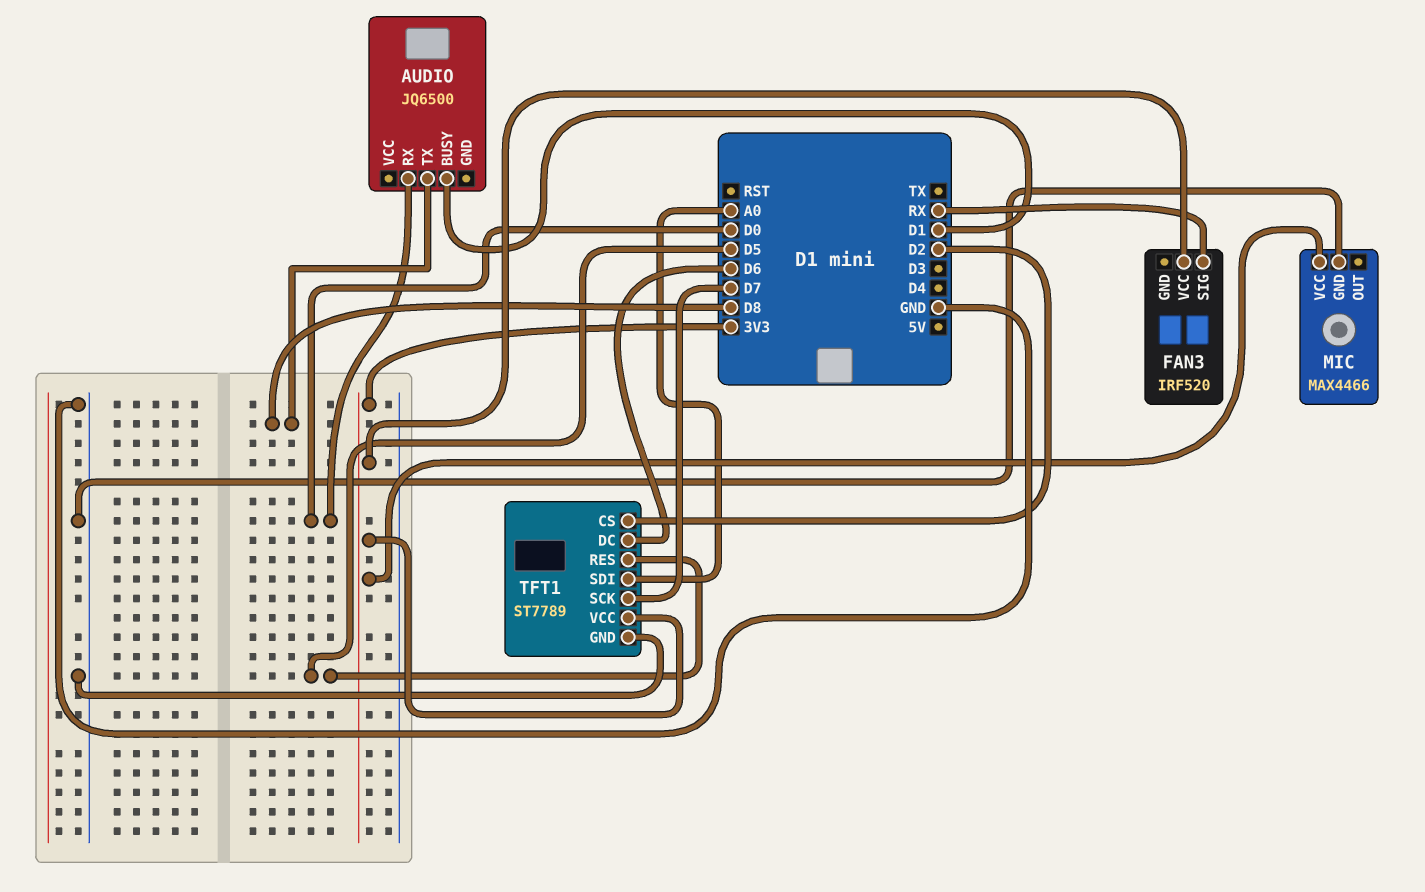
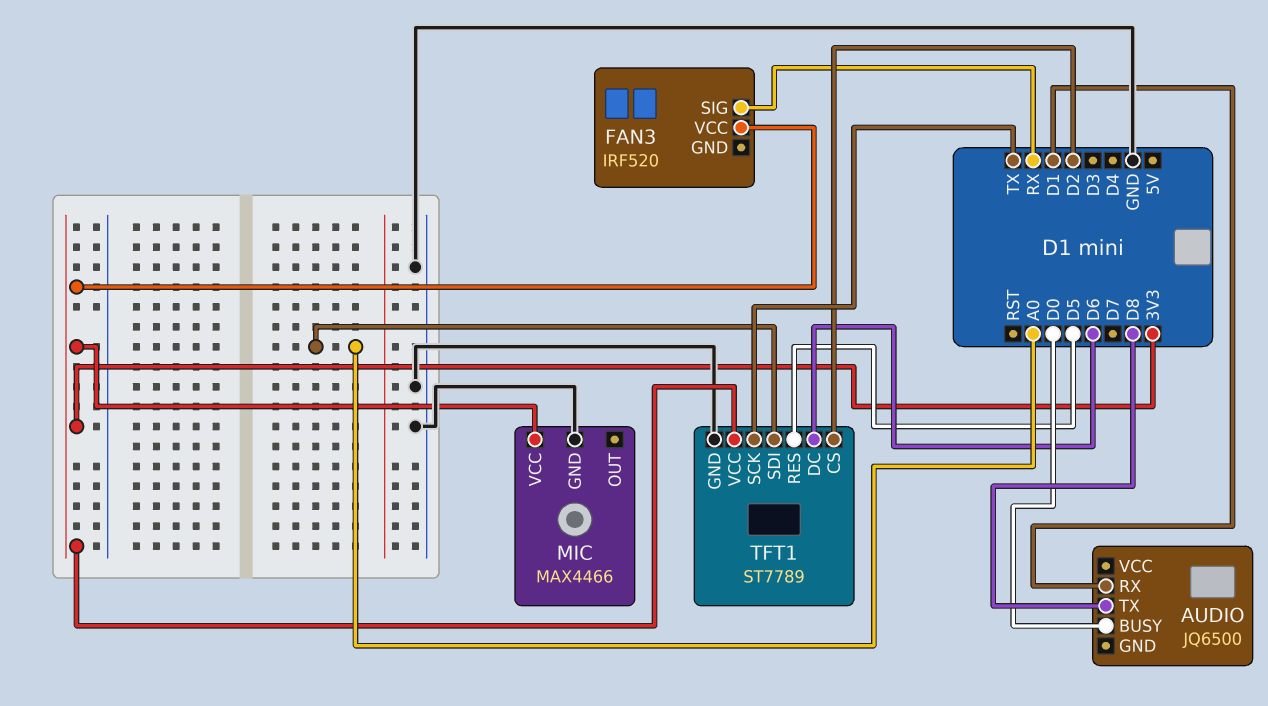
AUDIO pin BUSY: D1 -> D0
AUDIO pin RX: D0 -> D1
TFT1 pin SCK: D7 -> TX

